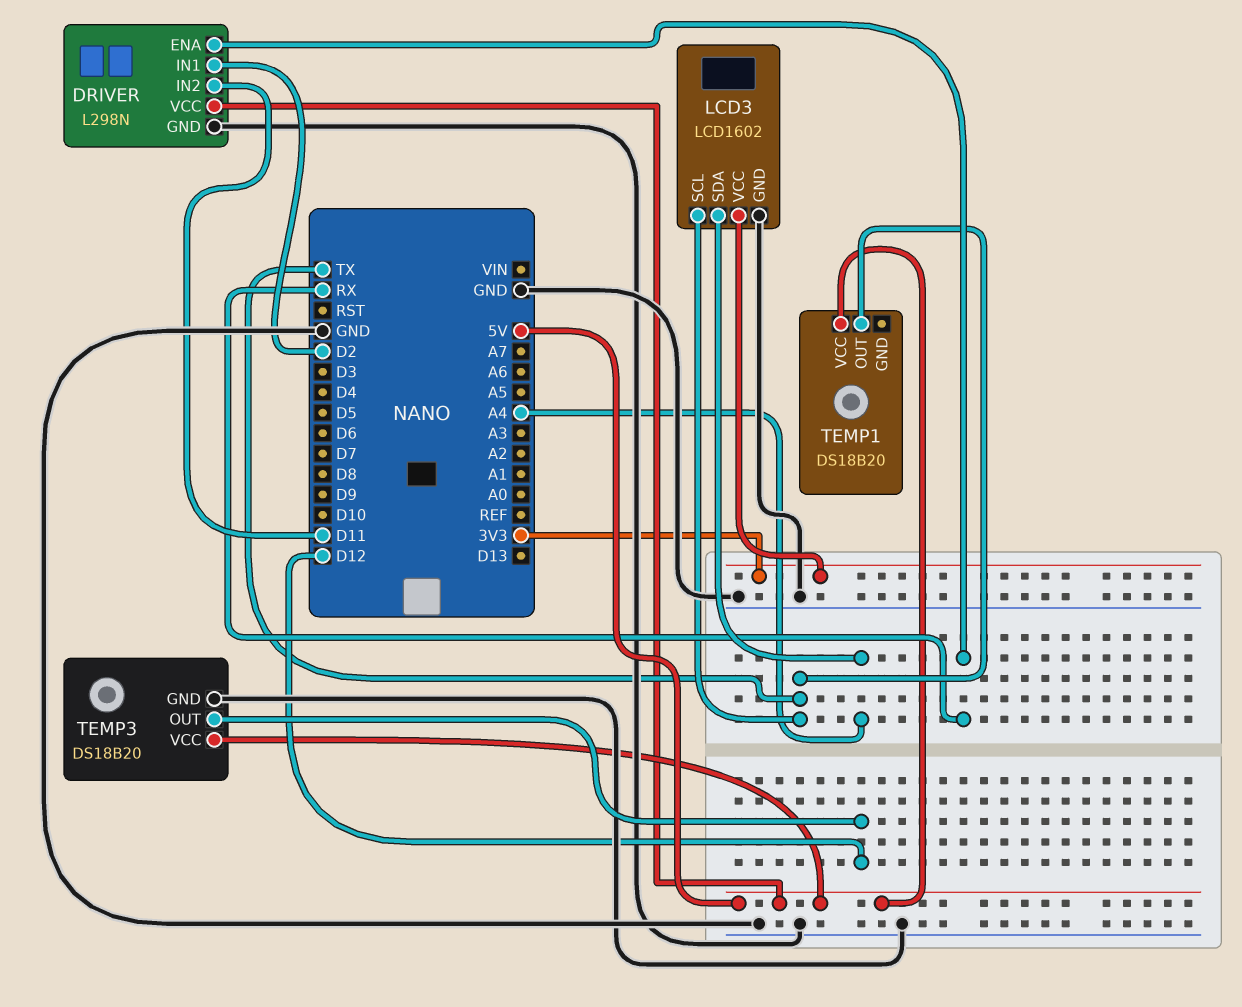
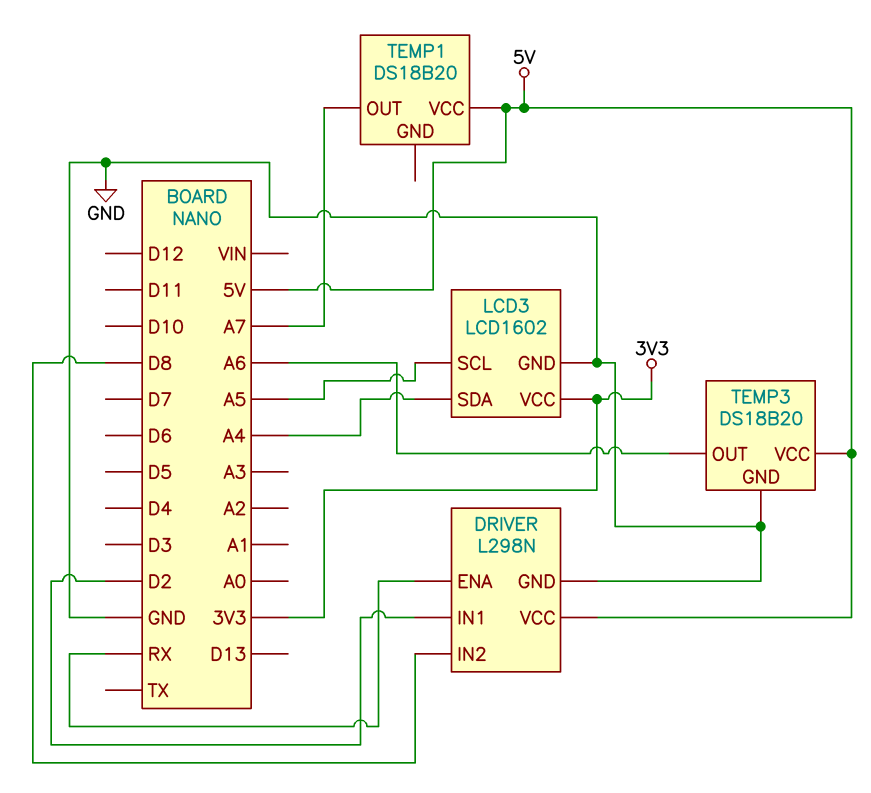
DRIVER pin IN2: D11 -> D8
LCD3 pin SCL: TX -> A5
TEMP1 pin OUT: TX -> A7
TEMP3 pin OUT: D12 -> A6

